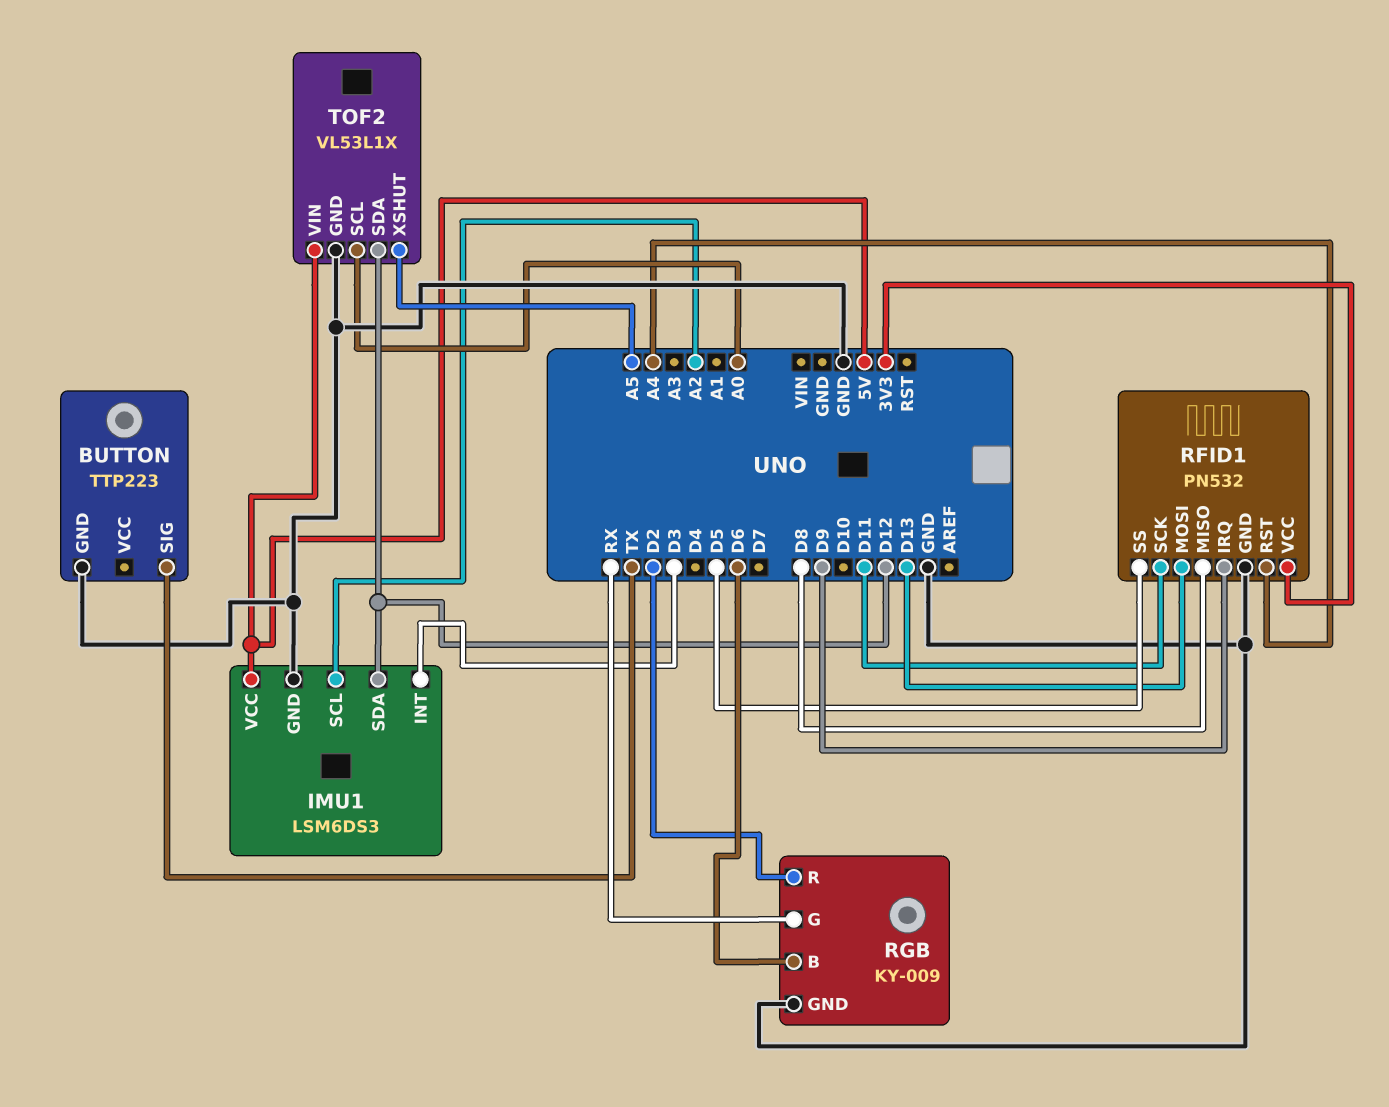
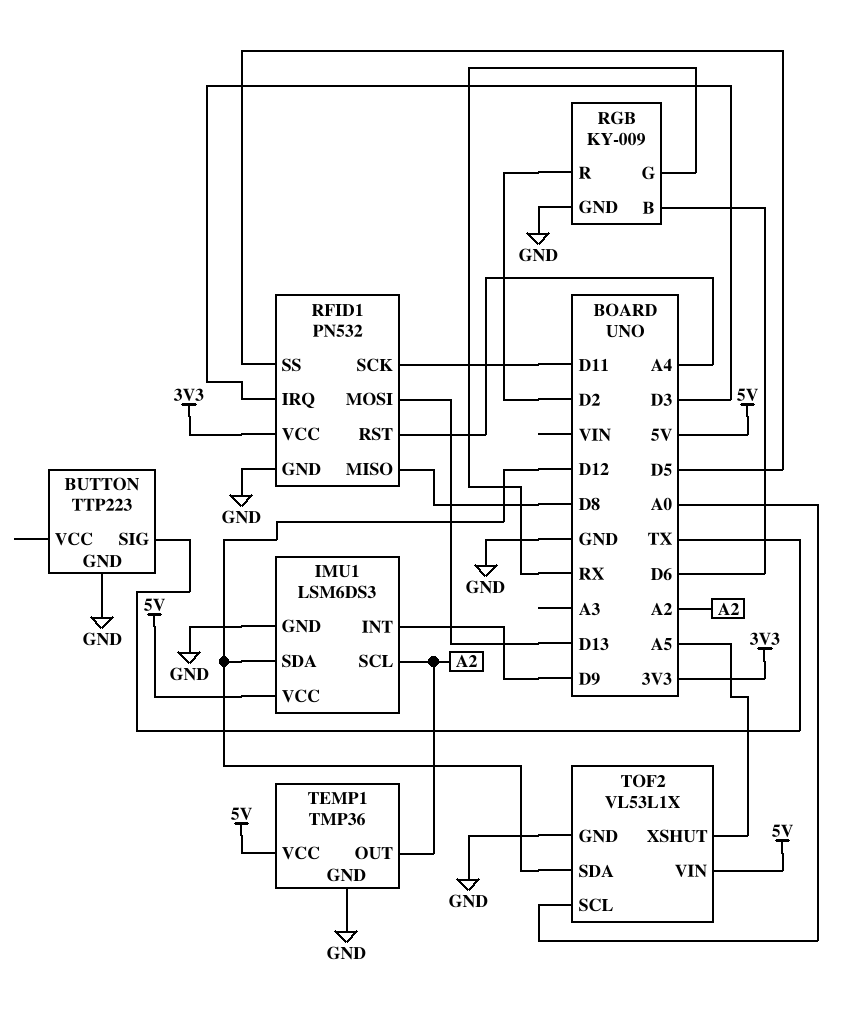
IMU1 pin INT: D3 -> D9
RFID1 pin IRQ: D9 -> D3
TEMP1: none -> TMP36
TEMP1 pin GND: none -> GND
TEMP1 pin OUT: none -> A2
TEMP1 pin VCC: none -> 5V

